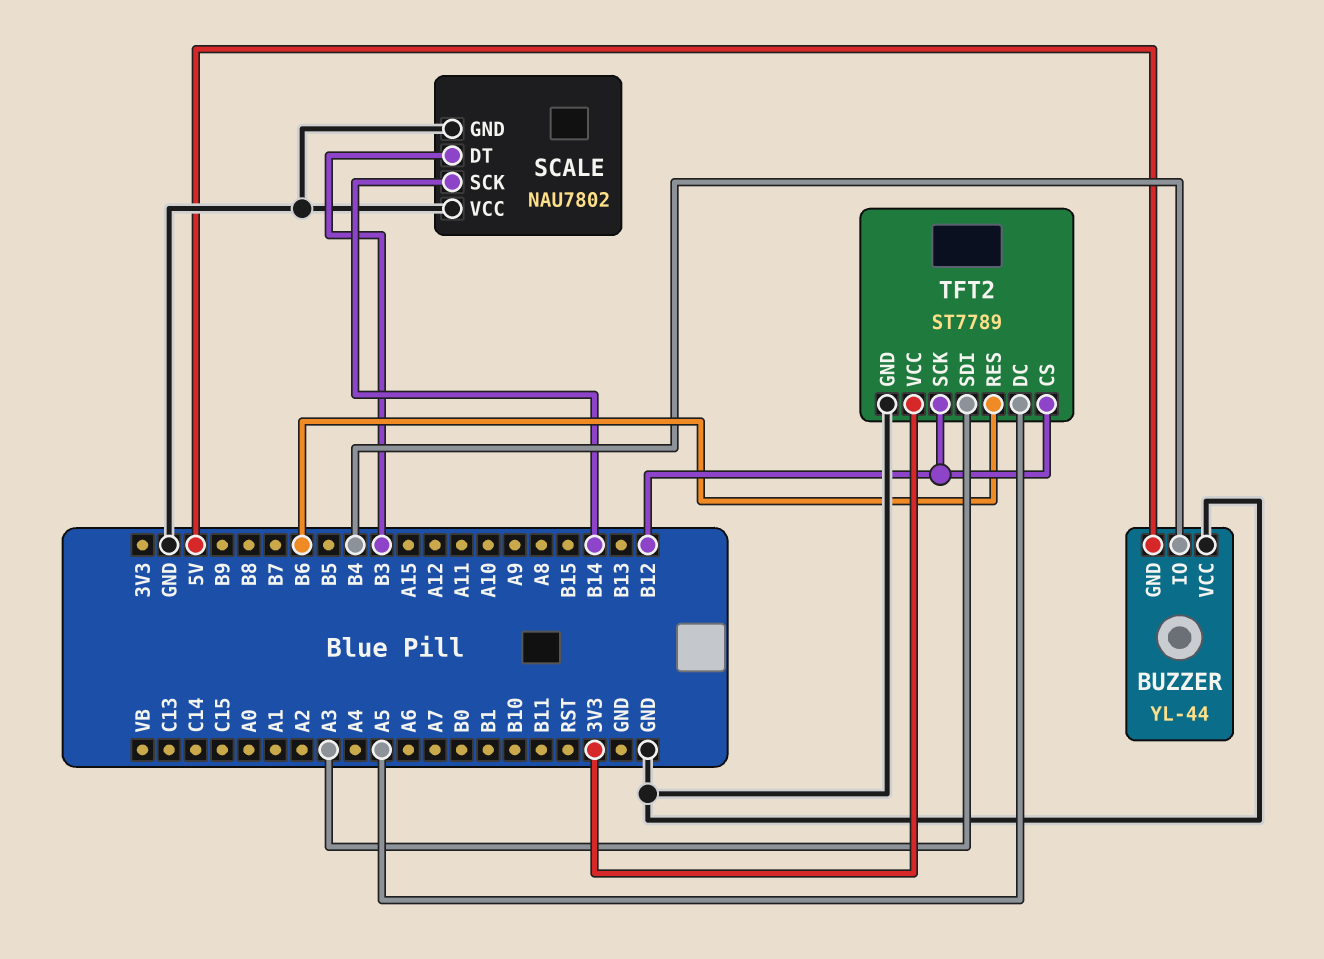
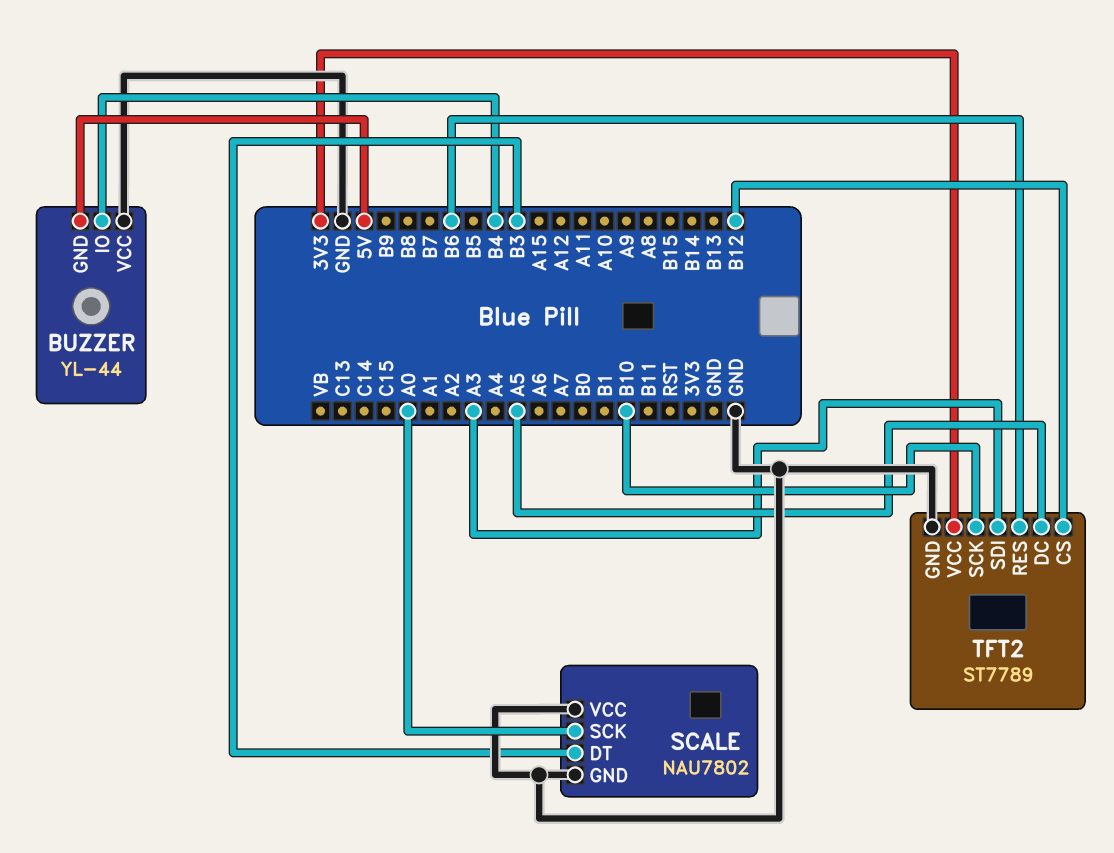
SCALE pin SCK: B14 -> A0
TFT2 pin SCK: B12 -> B10

